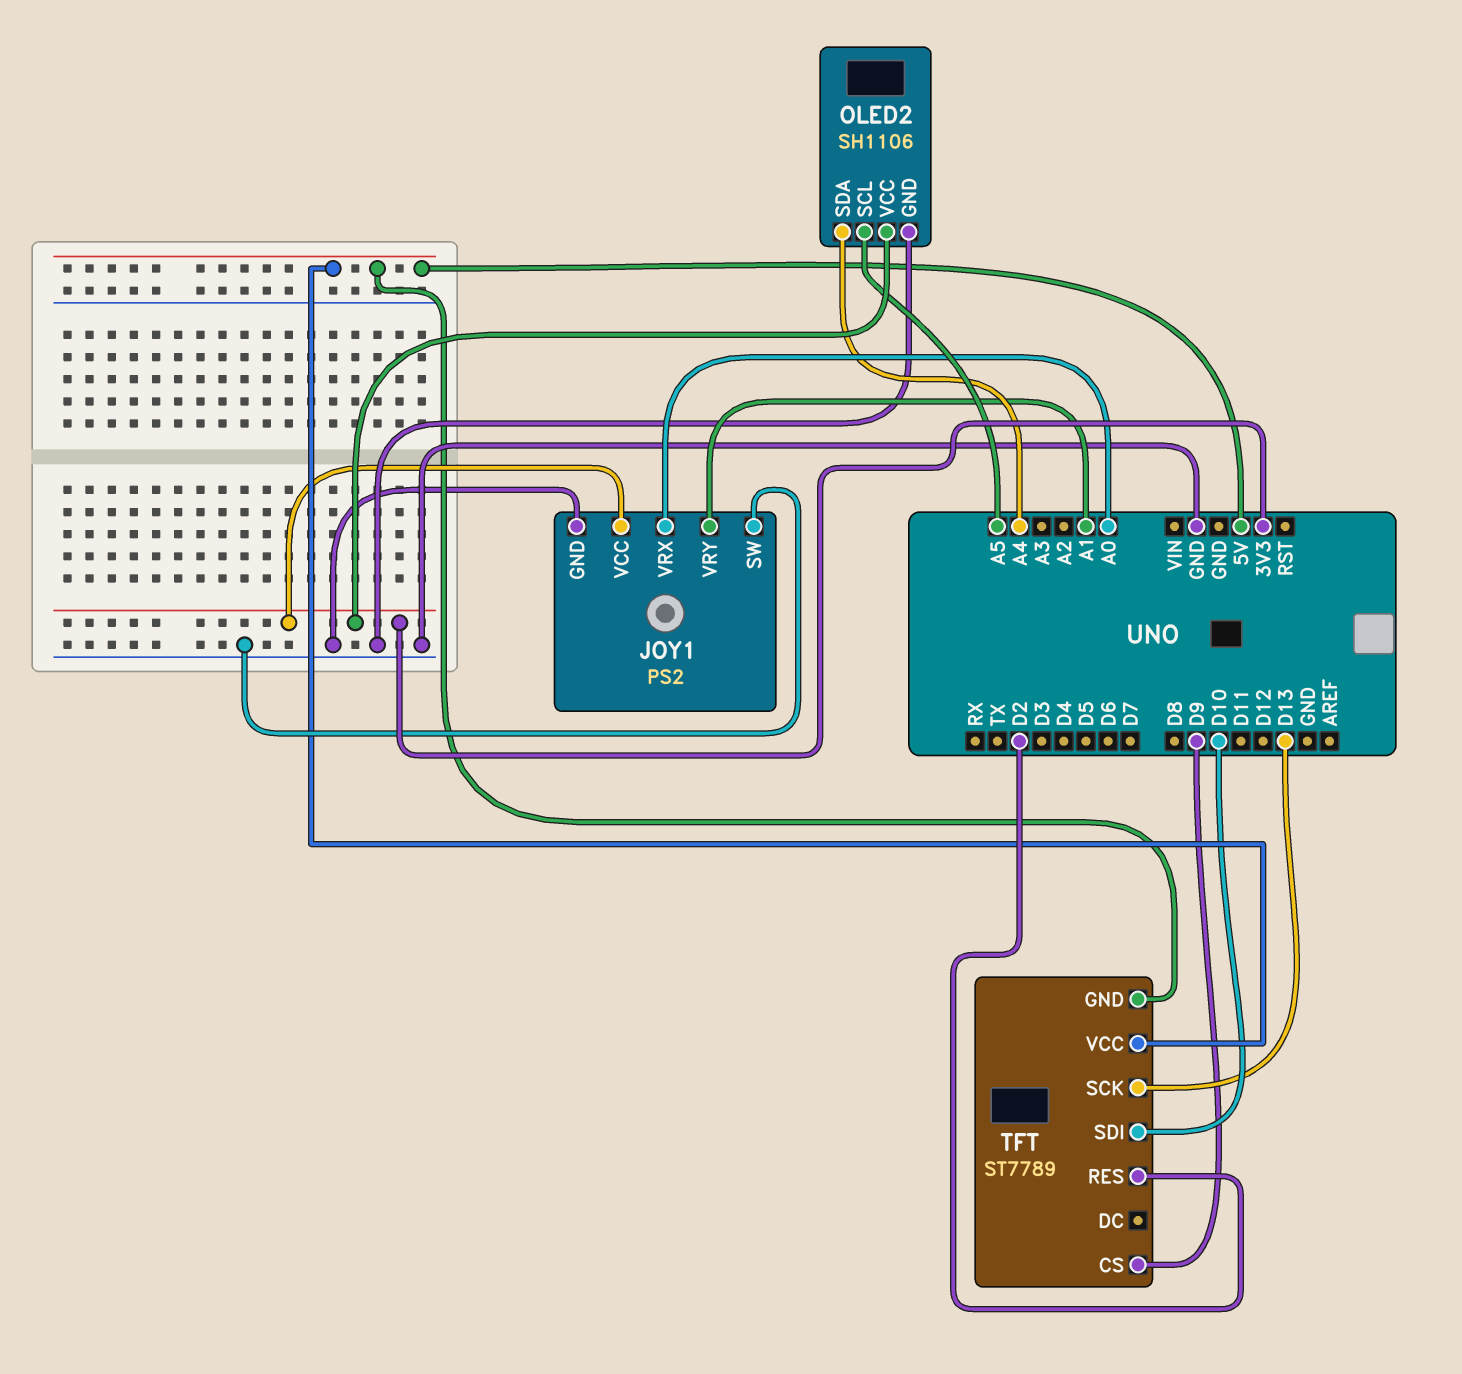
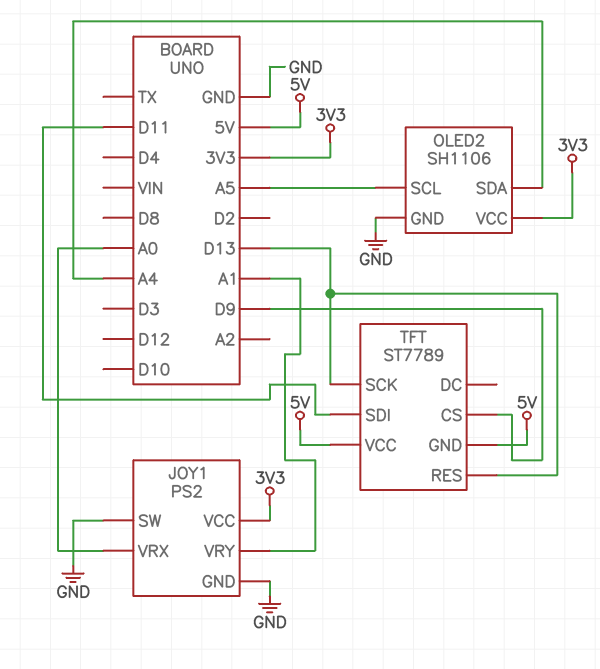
TFT pin RES: D2 -> D13
TFT pin SDI: D10 -> D11

